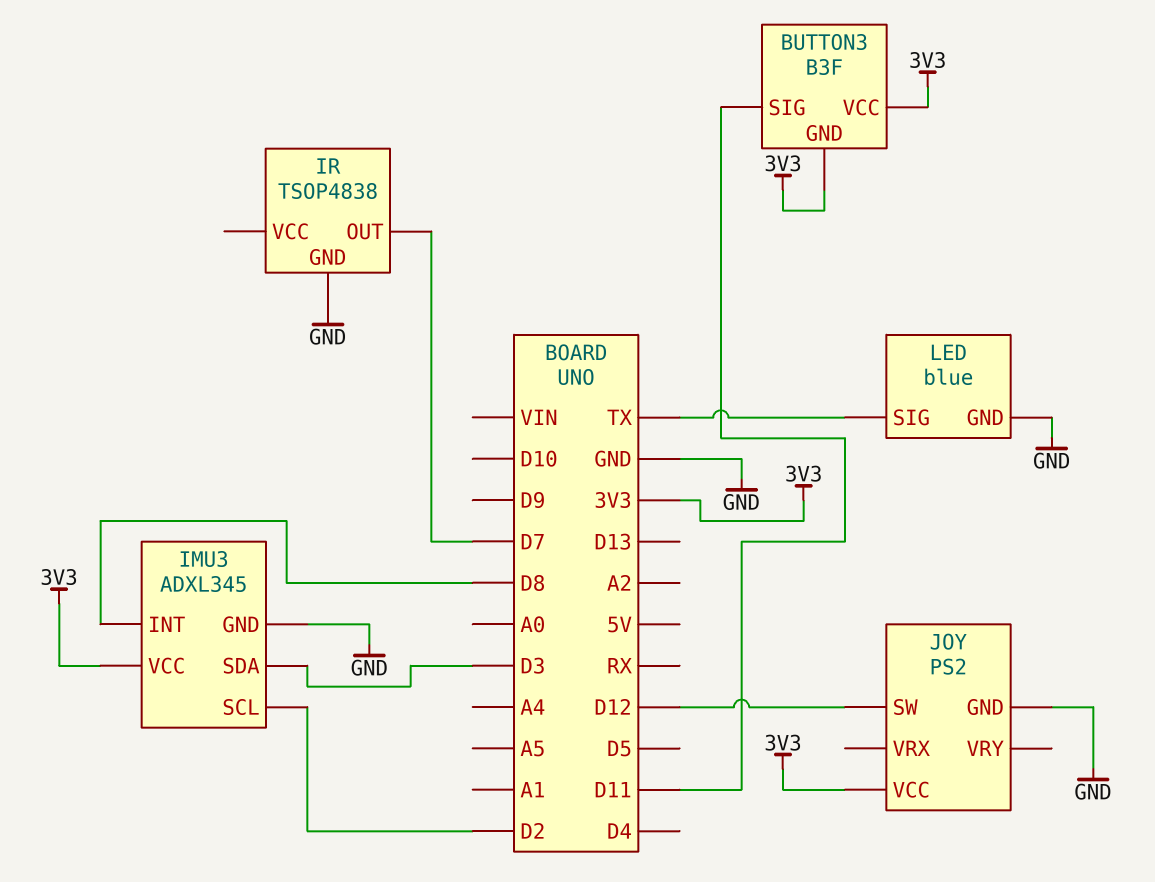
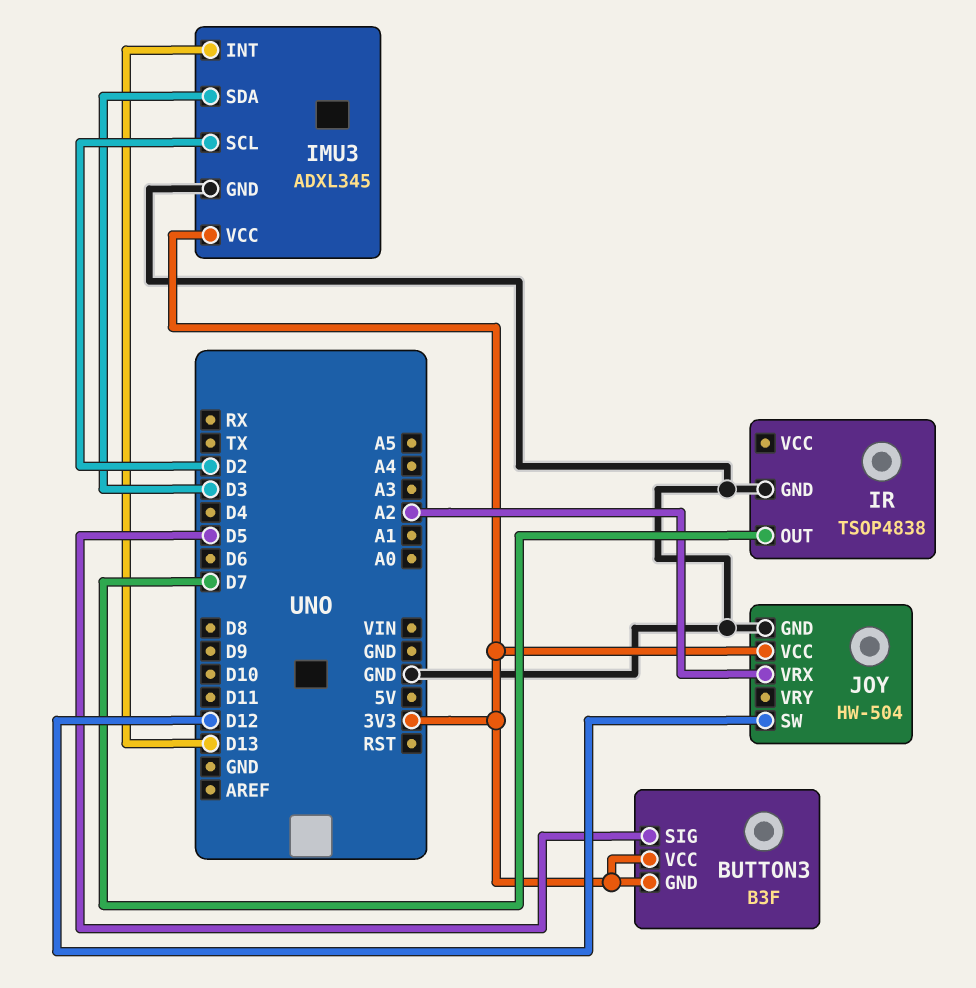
BUTTON3 pin SIG: D11 -> D5
IMU3 pin INT: D8 -> D13
JOY: PS2 -> HW-504
JOY pin VRX: none -> A2
LED: blue -> none
LED pin GND: GND -> none
LED pin SIG: TX -> none

